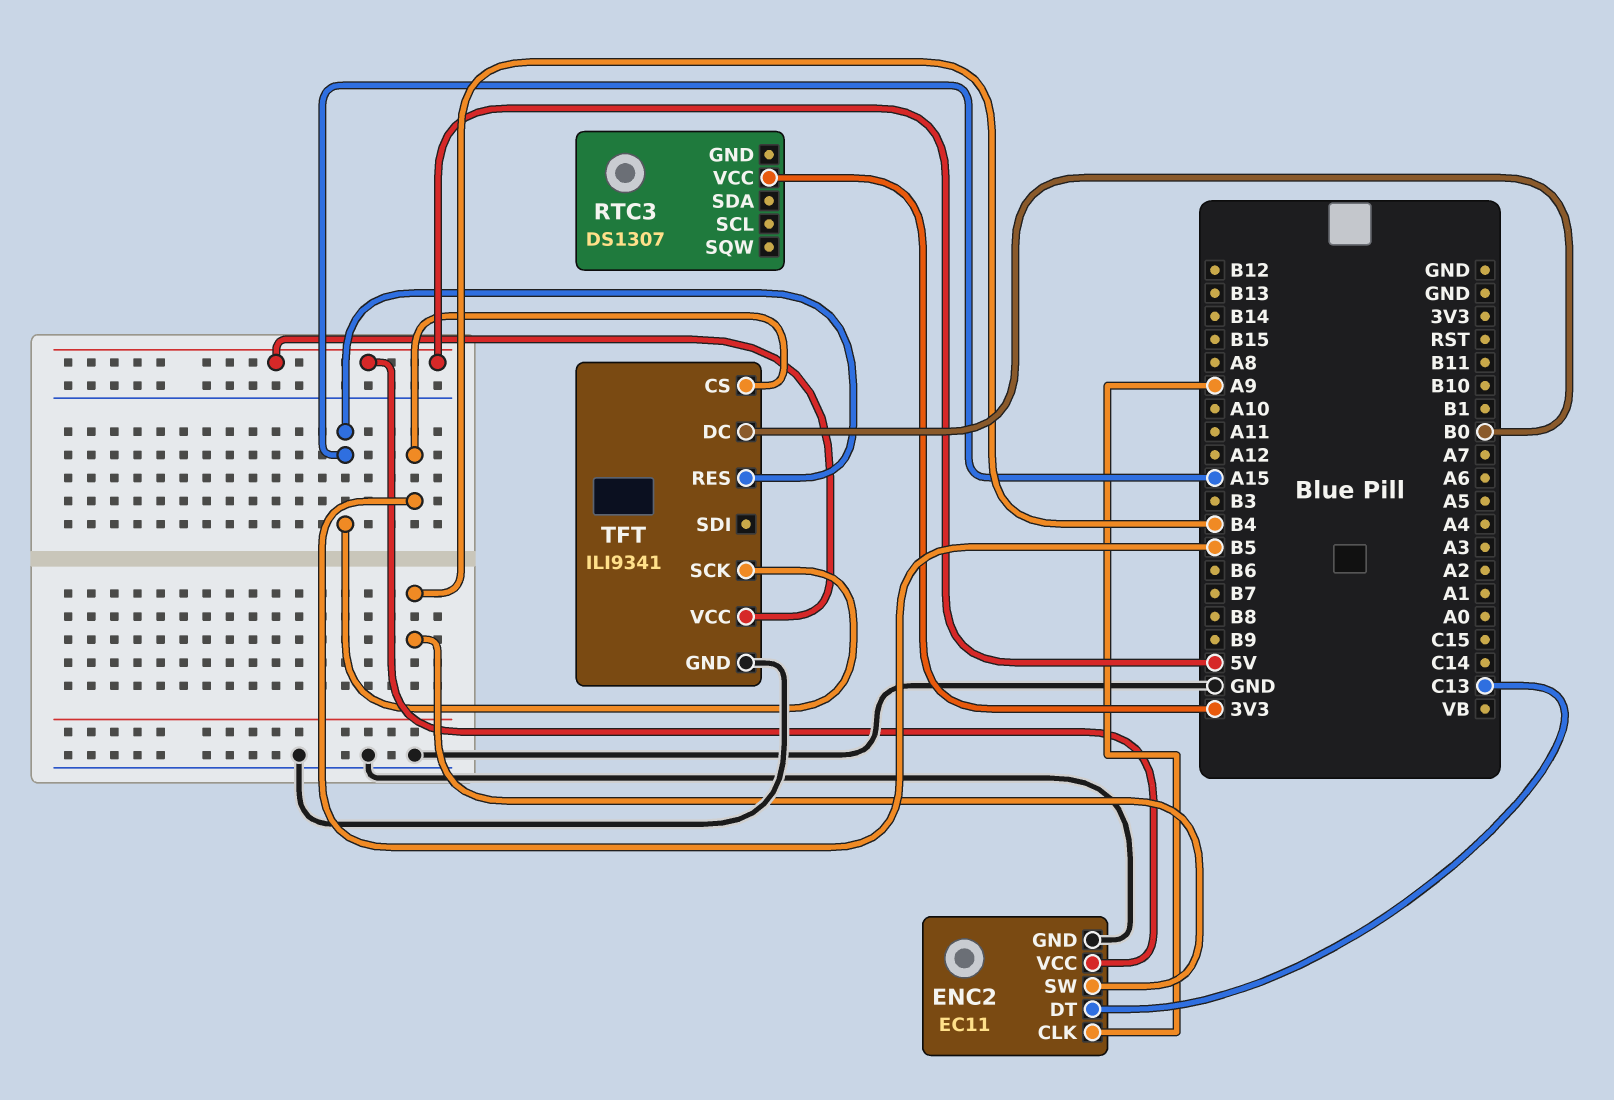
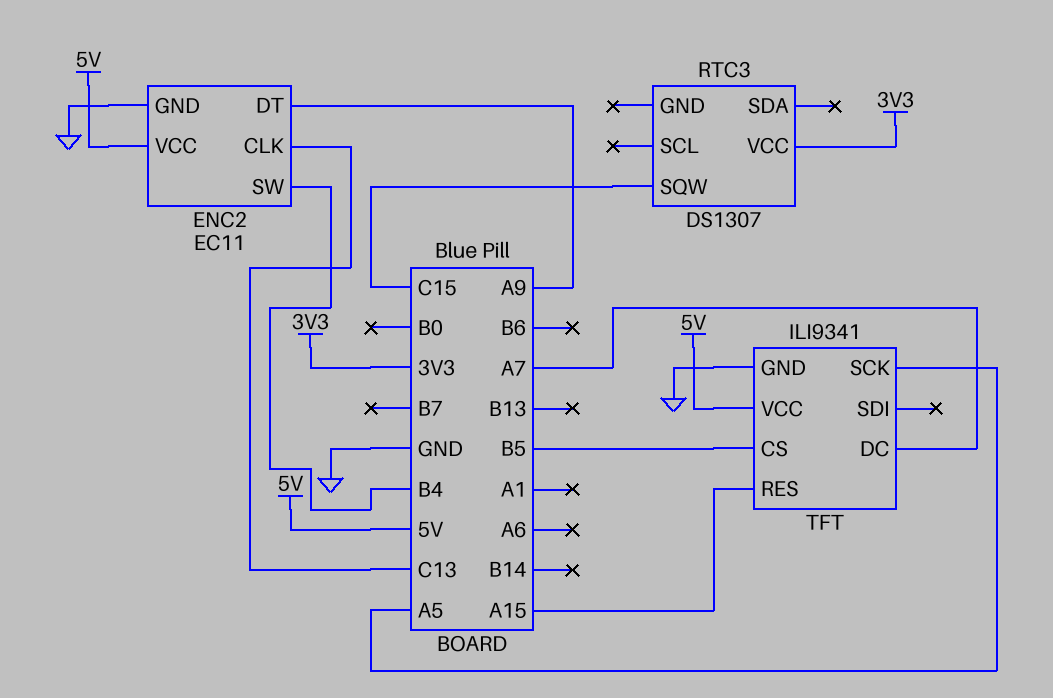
ENC2 pin CLK: A9 -> C13
ENC2 pin DT: C13 -> A9
RTC3 pin SQW: none -> C15
TFT pin DC: B0 -> A7
TFT pin SCK: A15 -> A5

